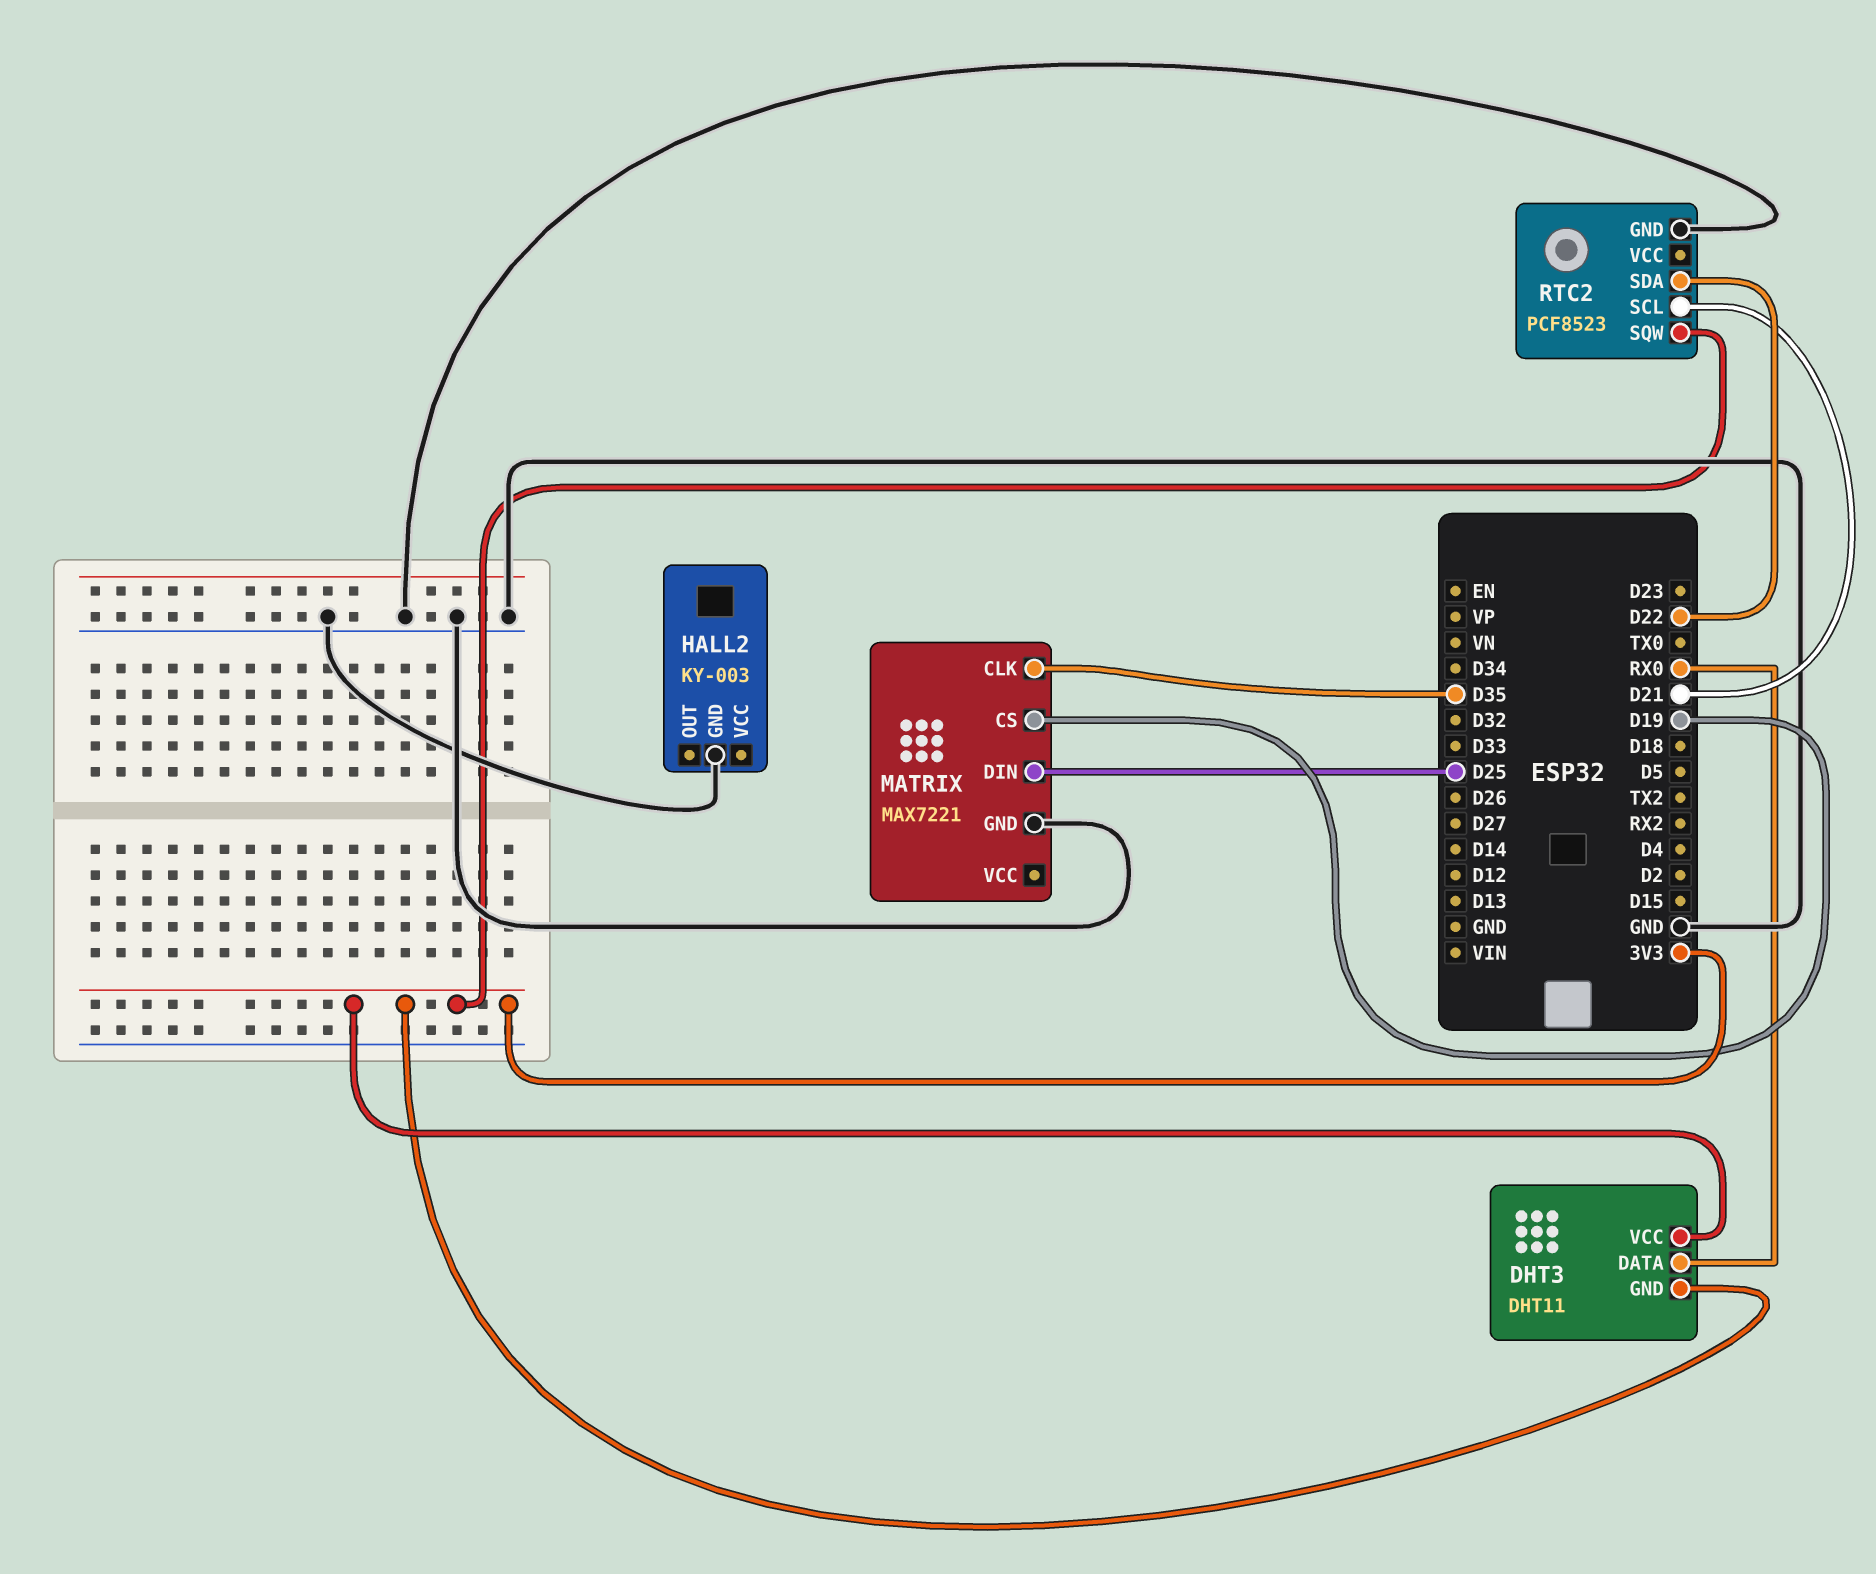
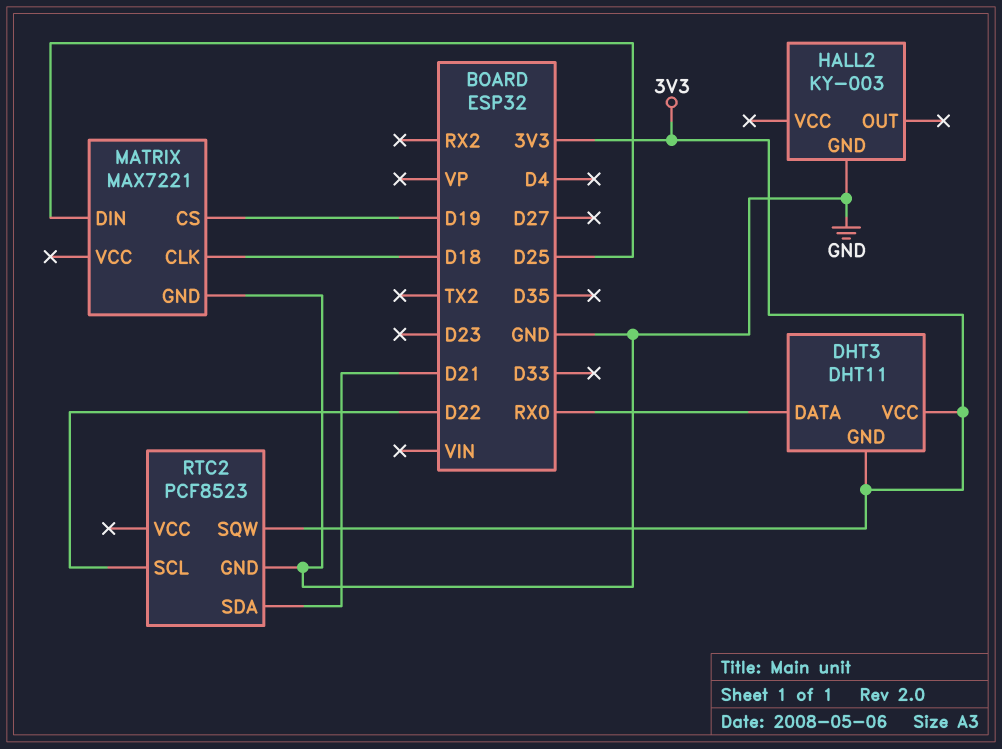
MATRIX pin CLK: D35 -> D18
RTC2 pin SCL: D21 -> D22
RTC2 pin SDA: D22 -> D21

